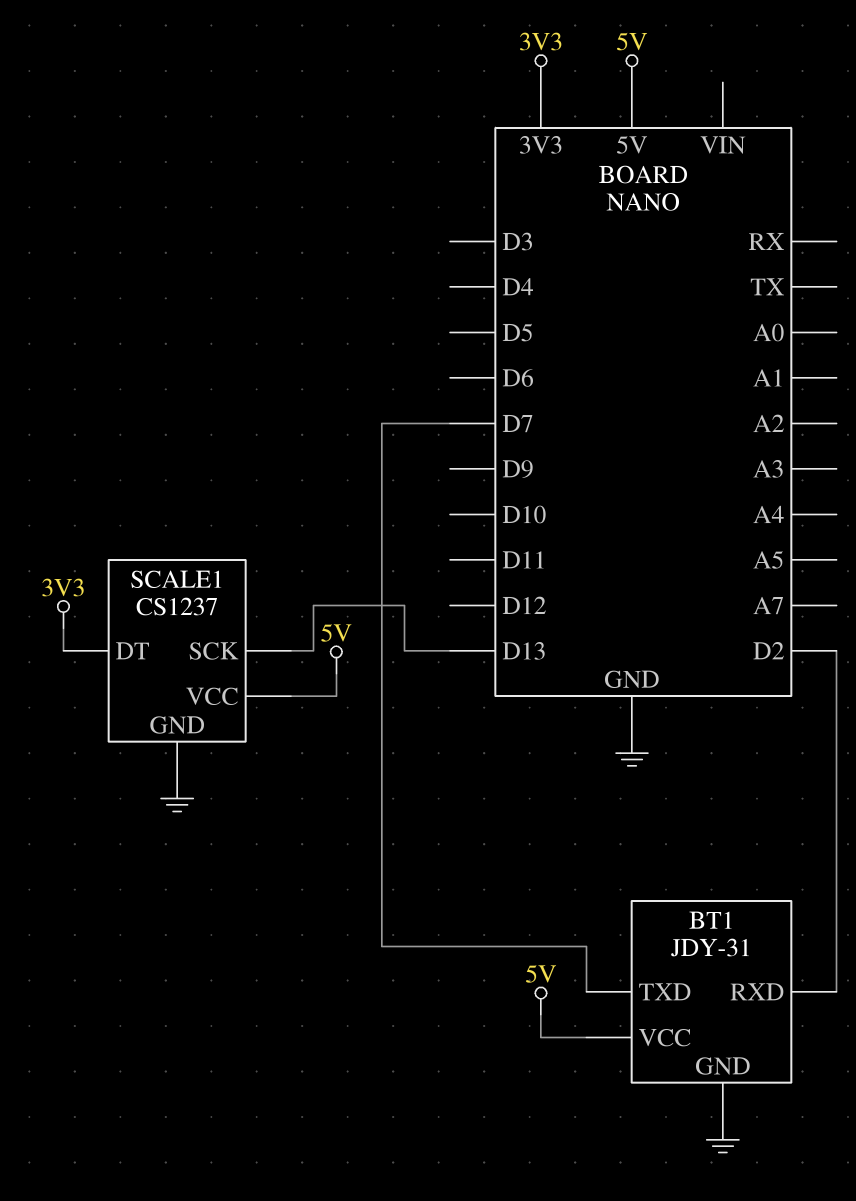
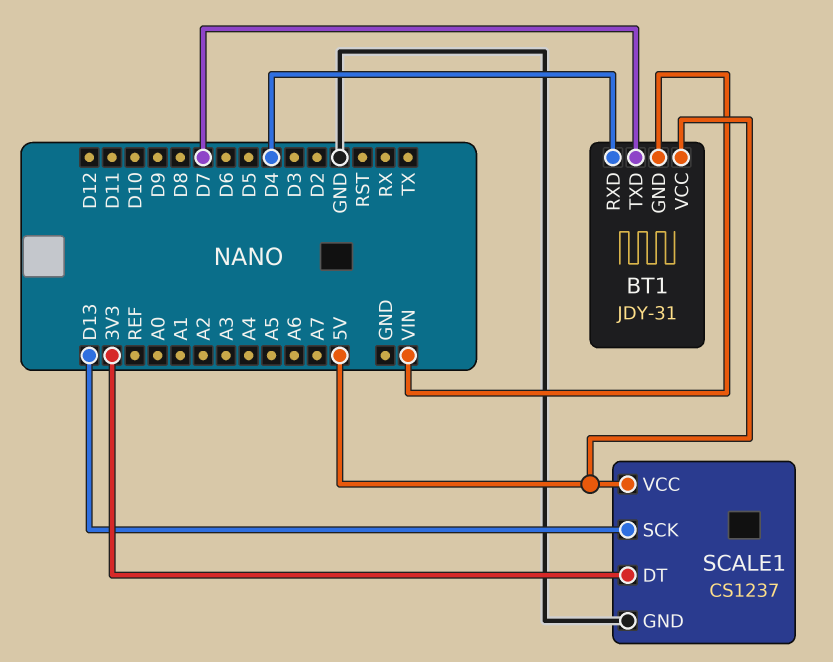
BT1 pin GND: GND -> VIN
BT1 pin RXD: D2 -> D4

